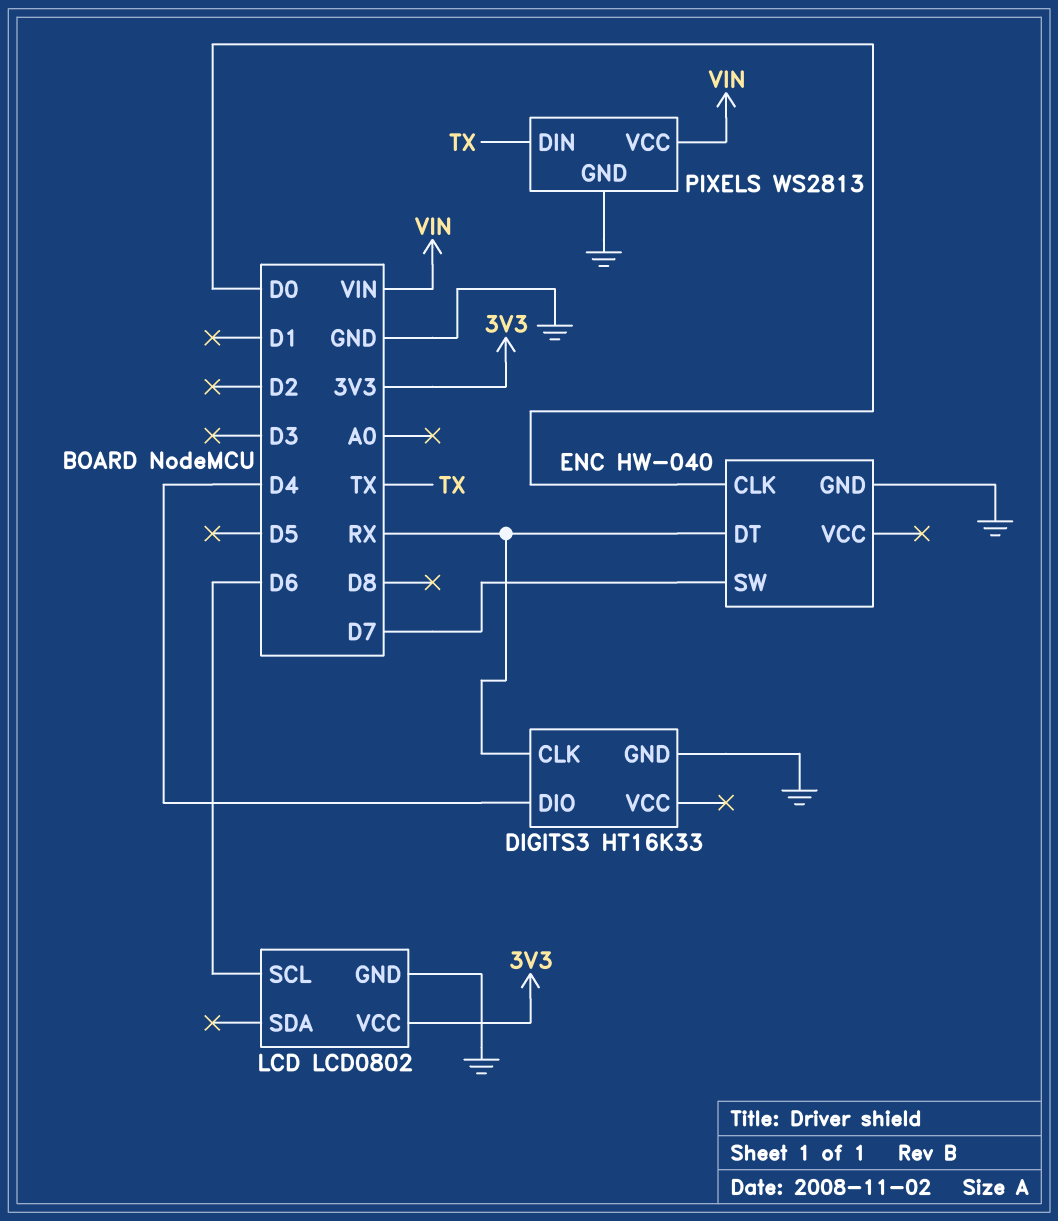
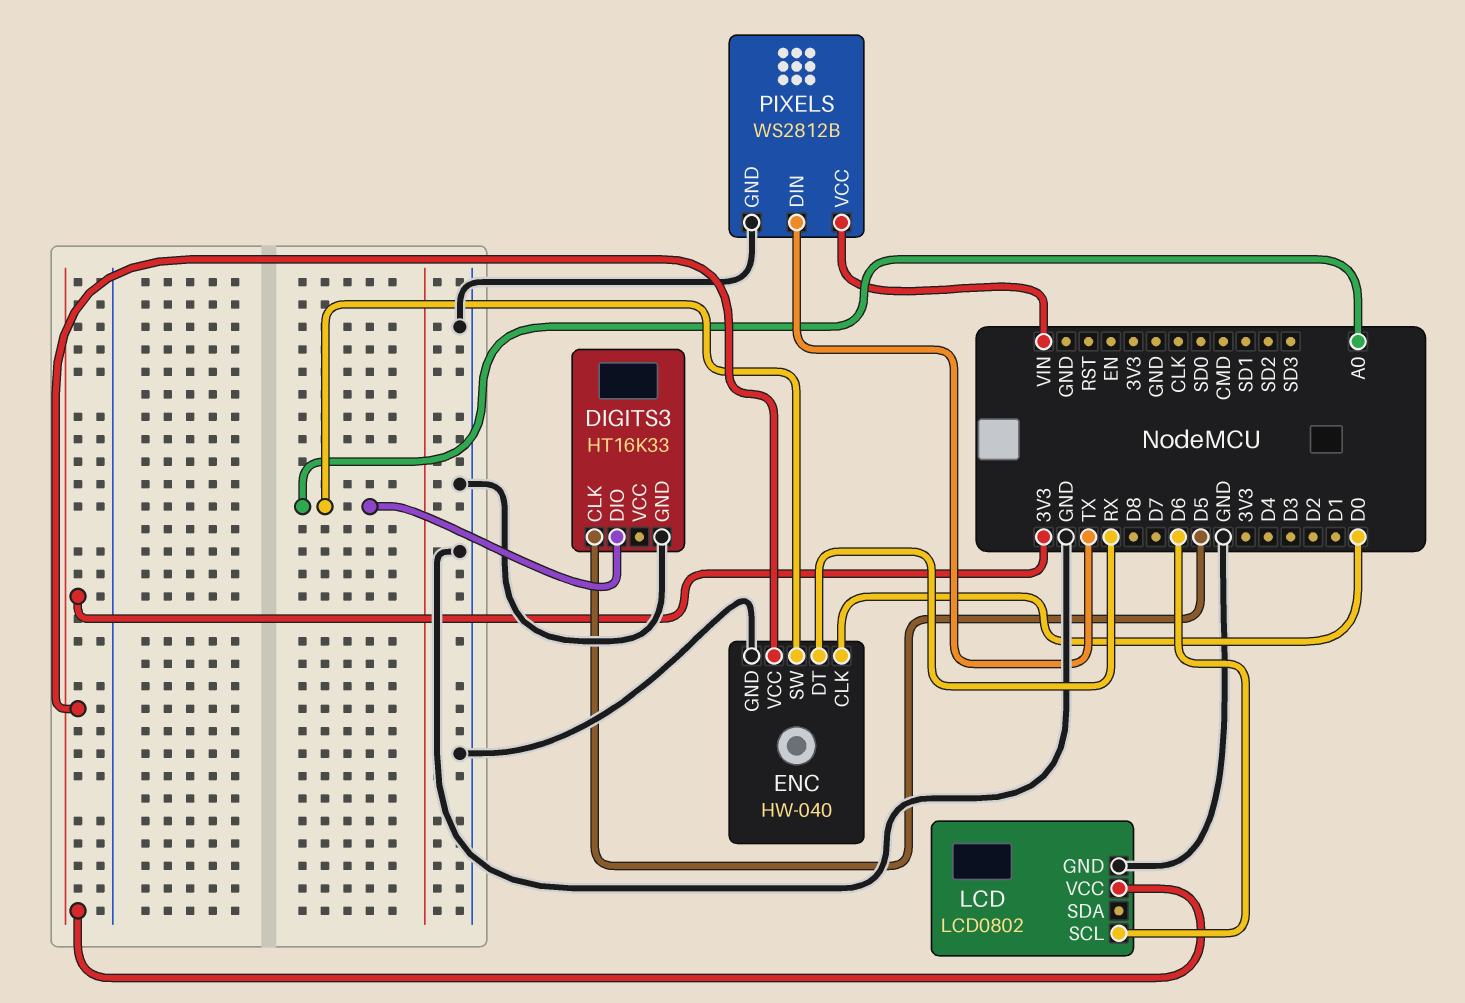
DIGITS3 pin CLK: RX -> D5
DIGITS3 pin DIO: D4 -> A0
ENC pin SW: D7 -> A0
ENC pin VCC: none -> 3V3
PIXELS: WS2813 -> WS2812B

